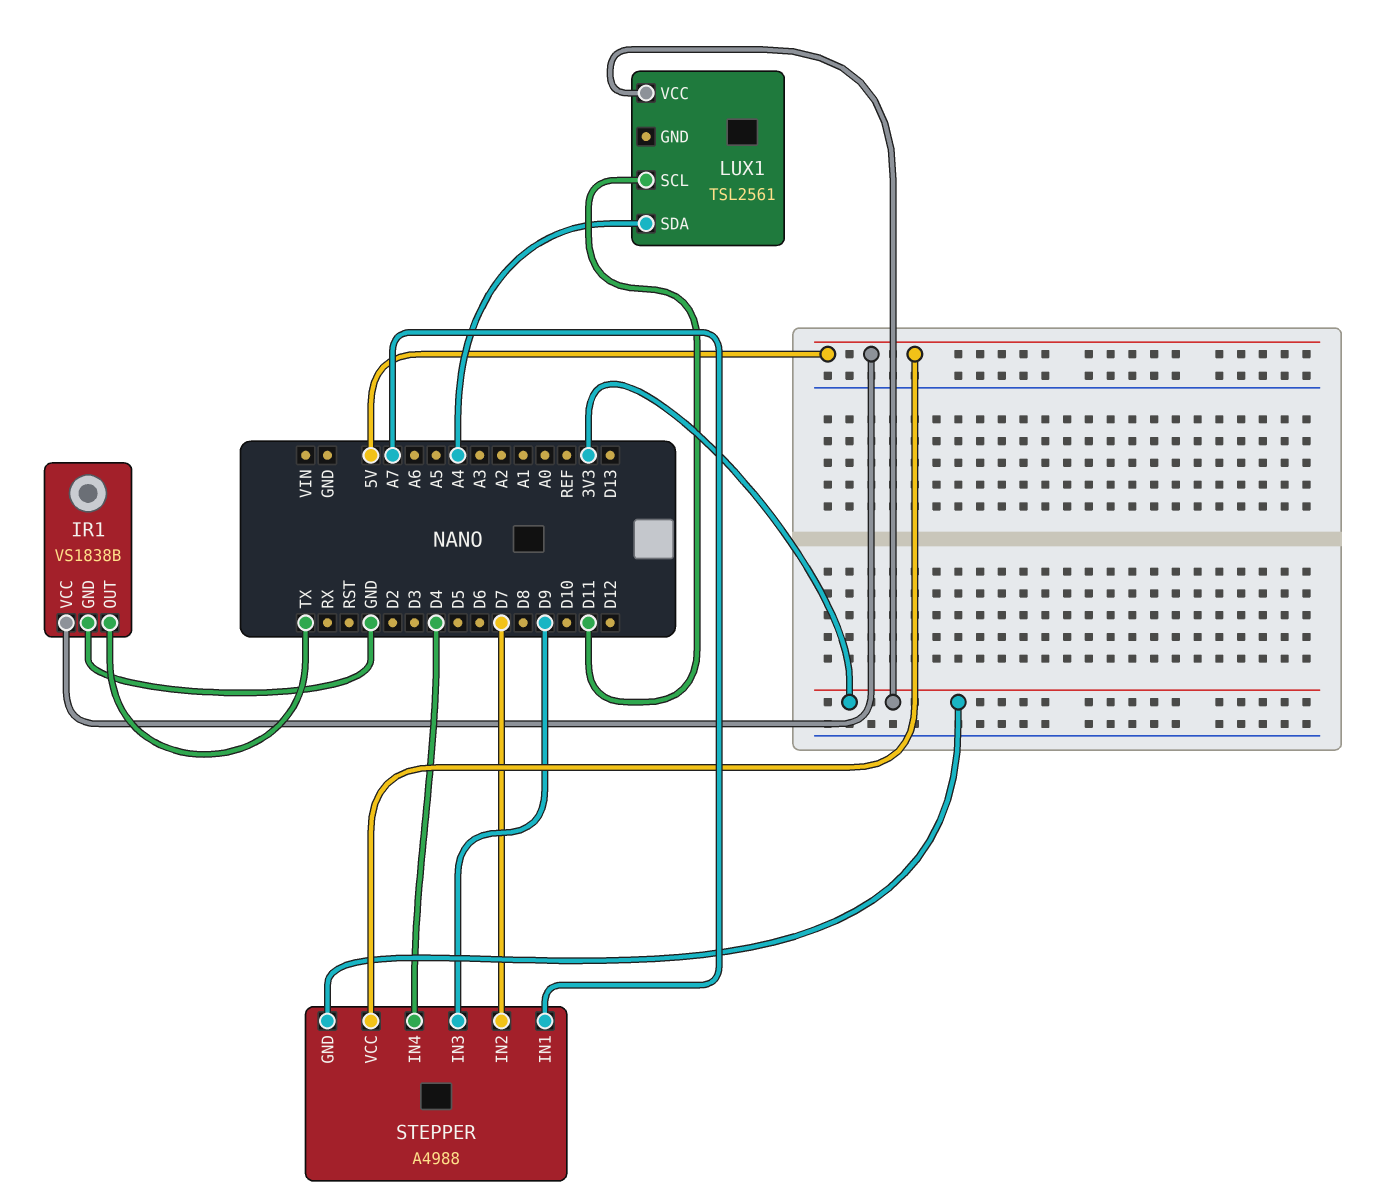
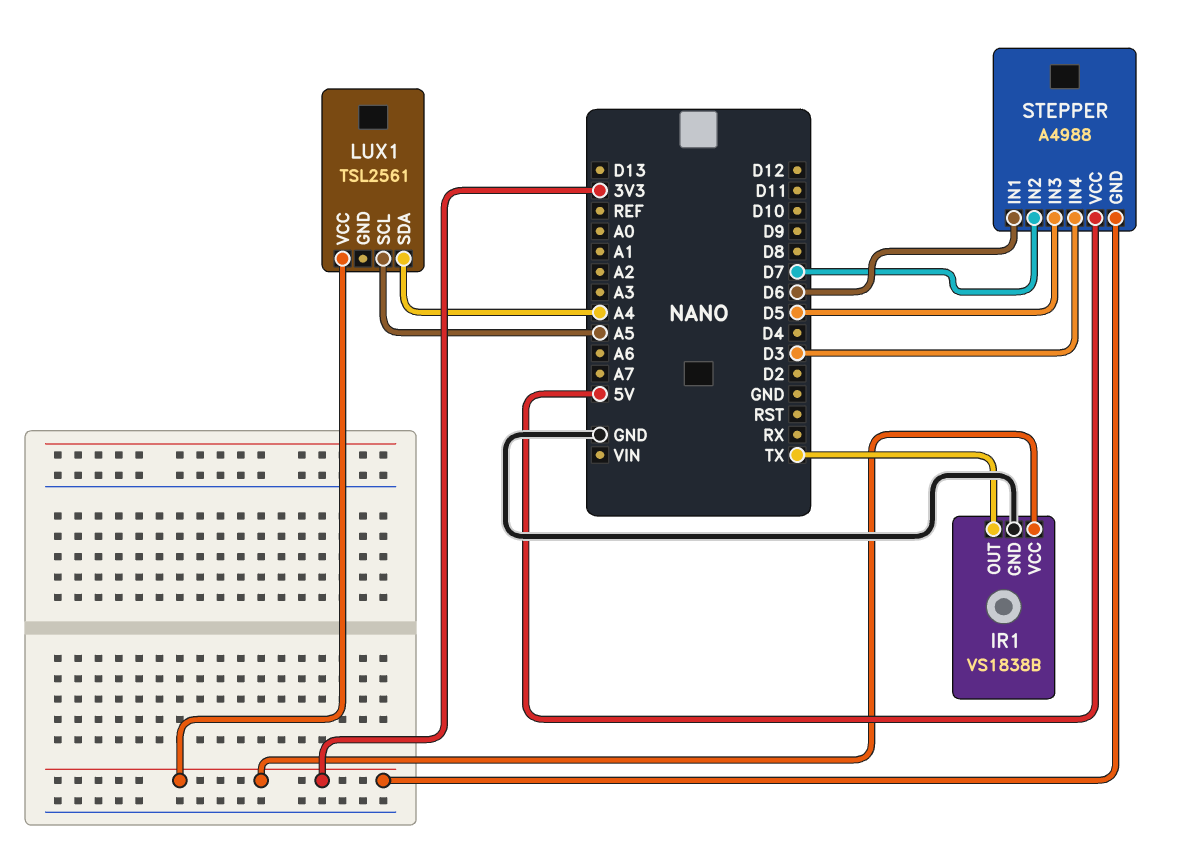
IR1 pin VCC: 5V -> 3V3
LUX1 pin SCL: D11 -> A5
STEPPER pin IN1: A7 -> D6
STEPPER pin IN3: D9 -> D5
STEPPER pin IN4: D4 -> D3

